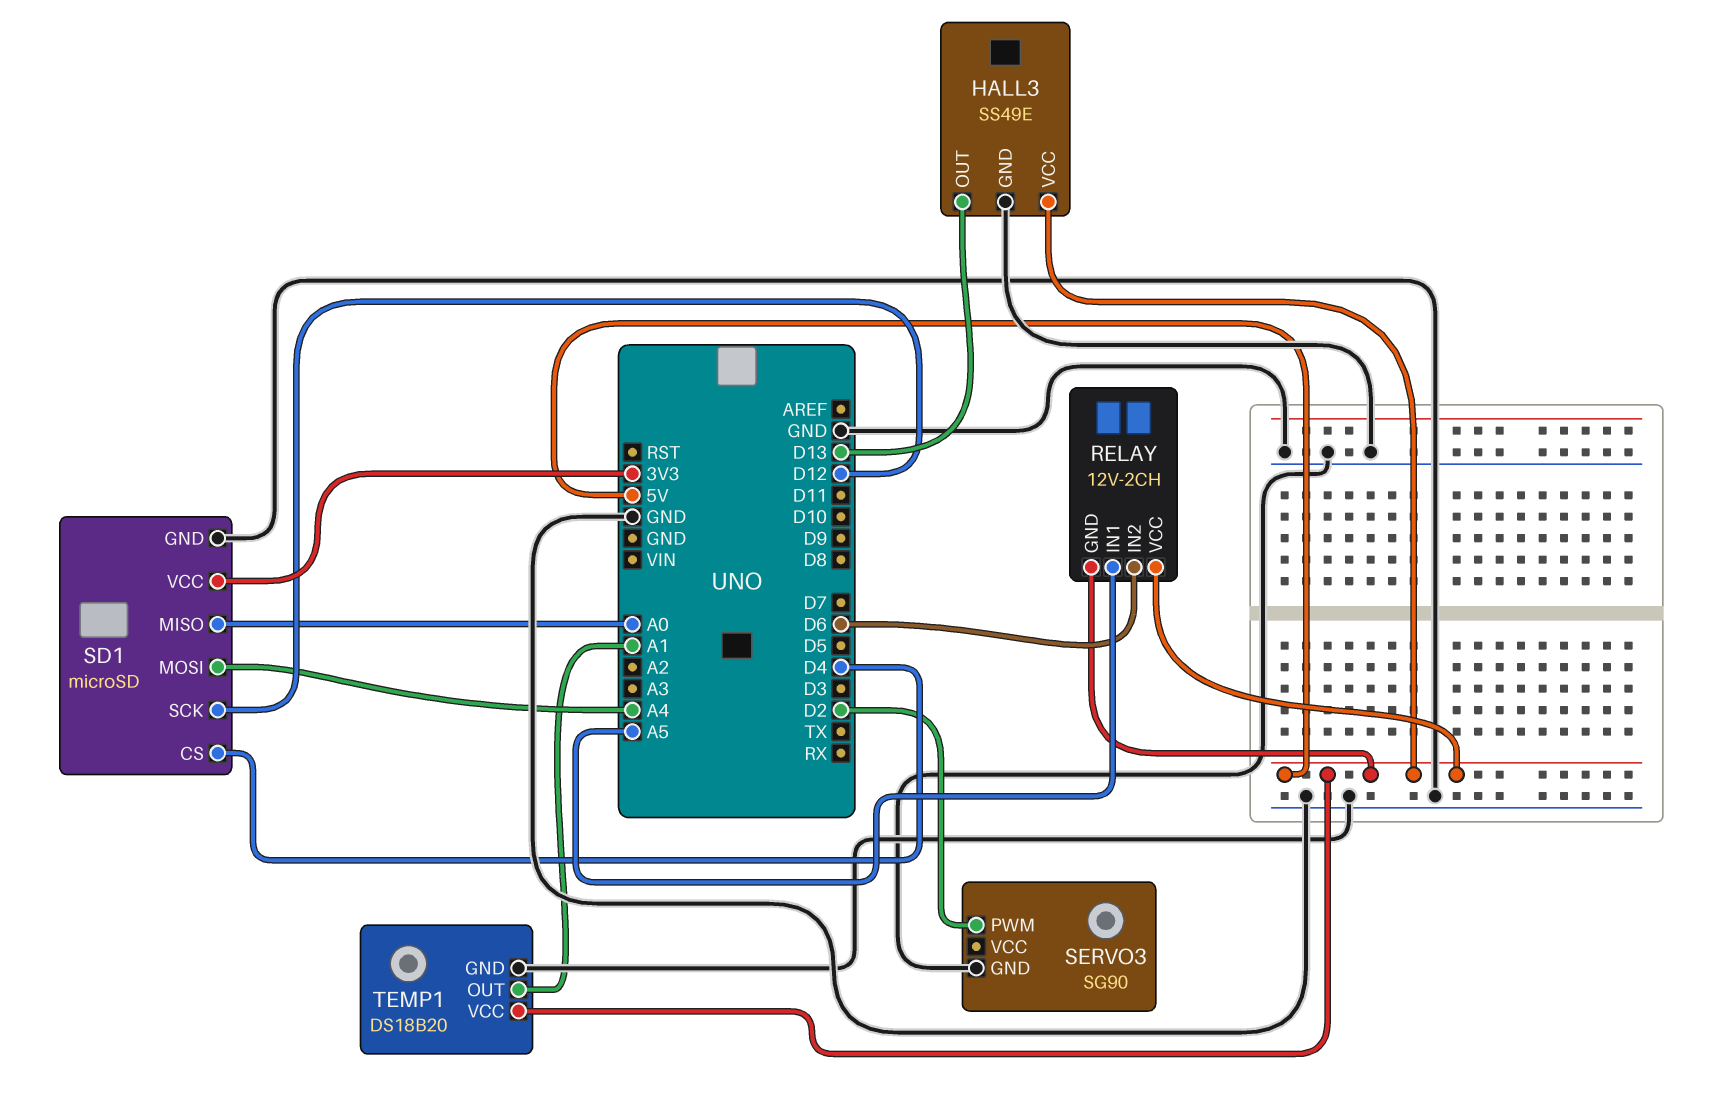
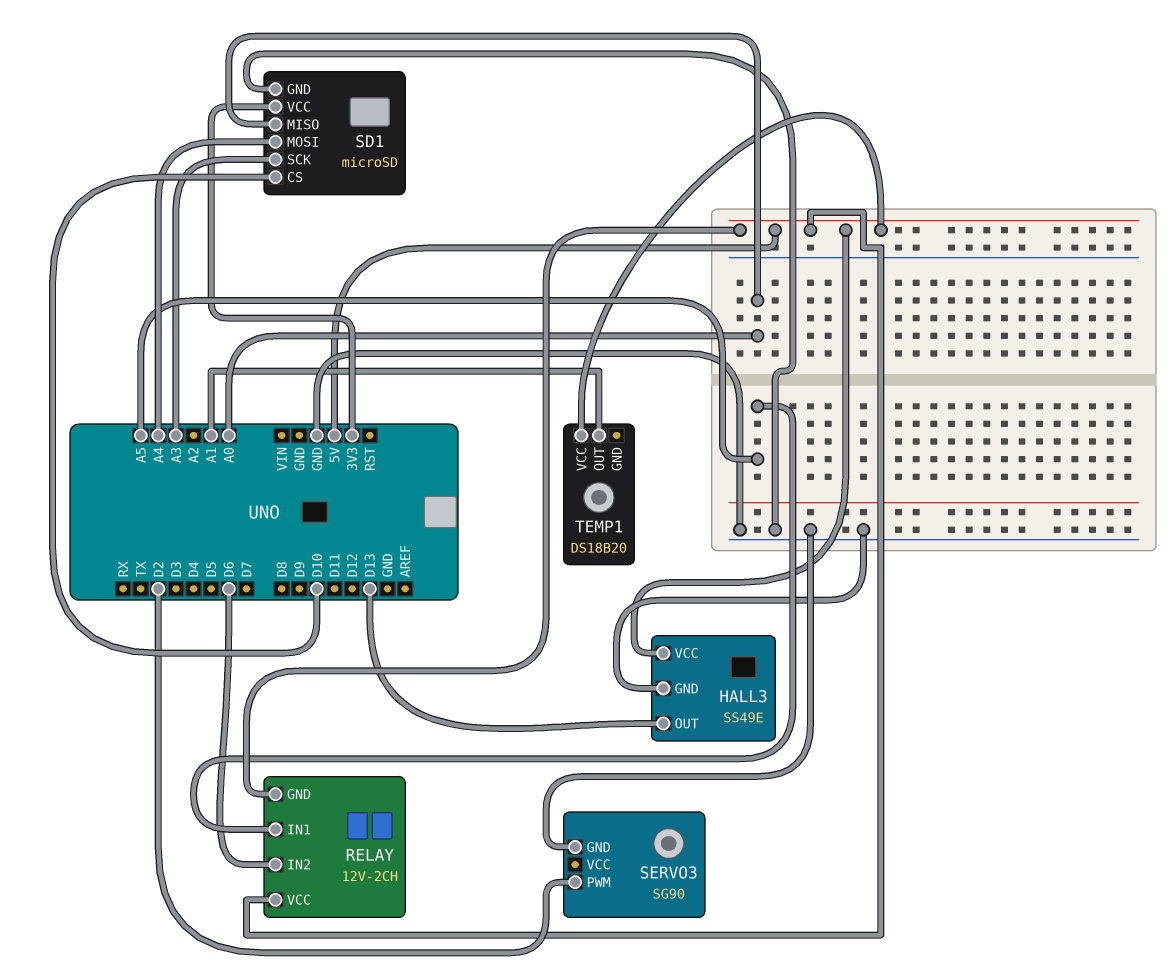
SD1 pin CS: D4 -> D10
SD1 pin SCK: D12 -> A3
TEMP1 pin GND: GND -> none

